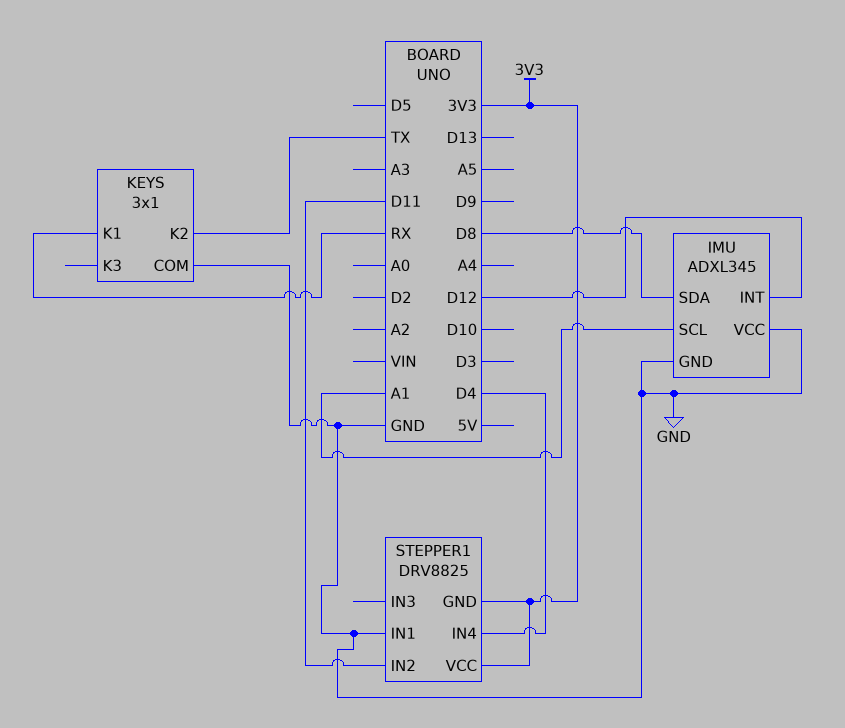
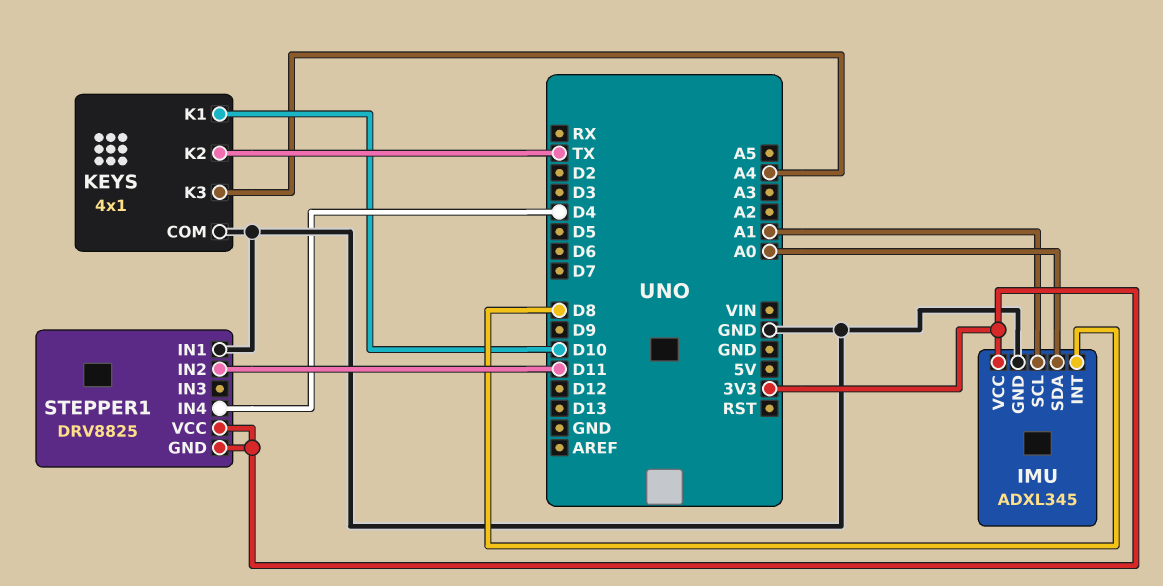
IMU pin INT: D12 -> D8
IMU pin SDA: D8 -> A0
IMU pin VCC: GND -> 3V3
KEYS: 3x1 -> 4x1
KEYS pin K1: RX -> D10
KEYS pin K3: none -> A4

